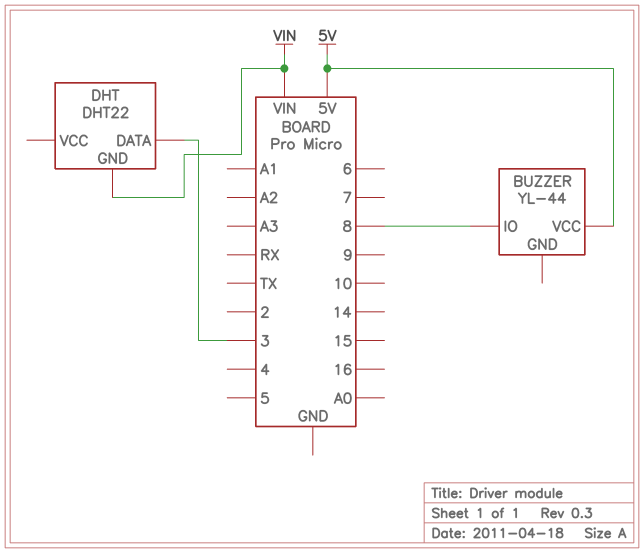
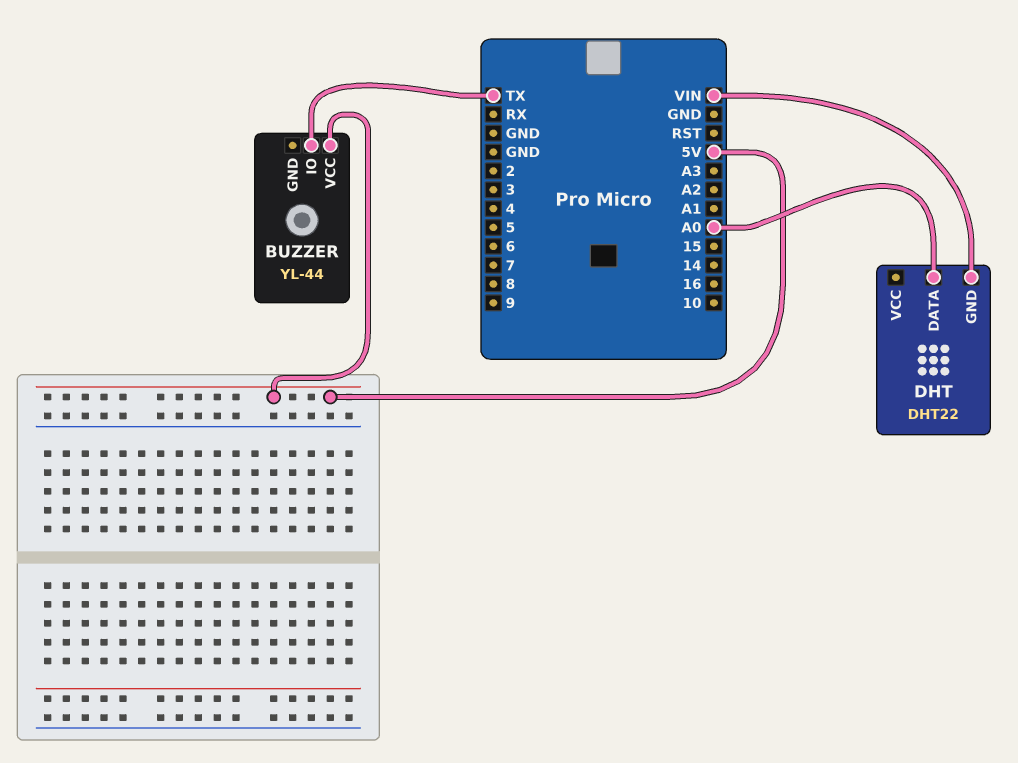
BUZZER pin IO: 8 -> TX
DHT pin DATA: 3 -> A0

